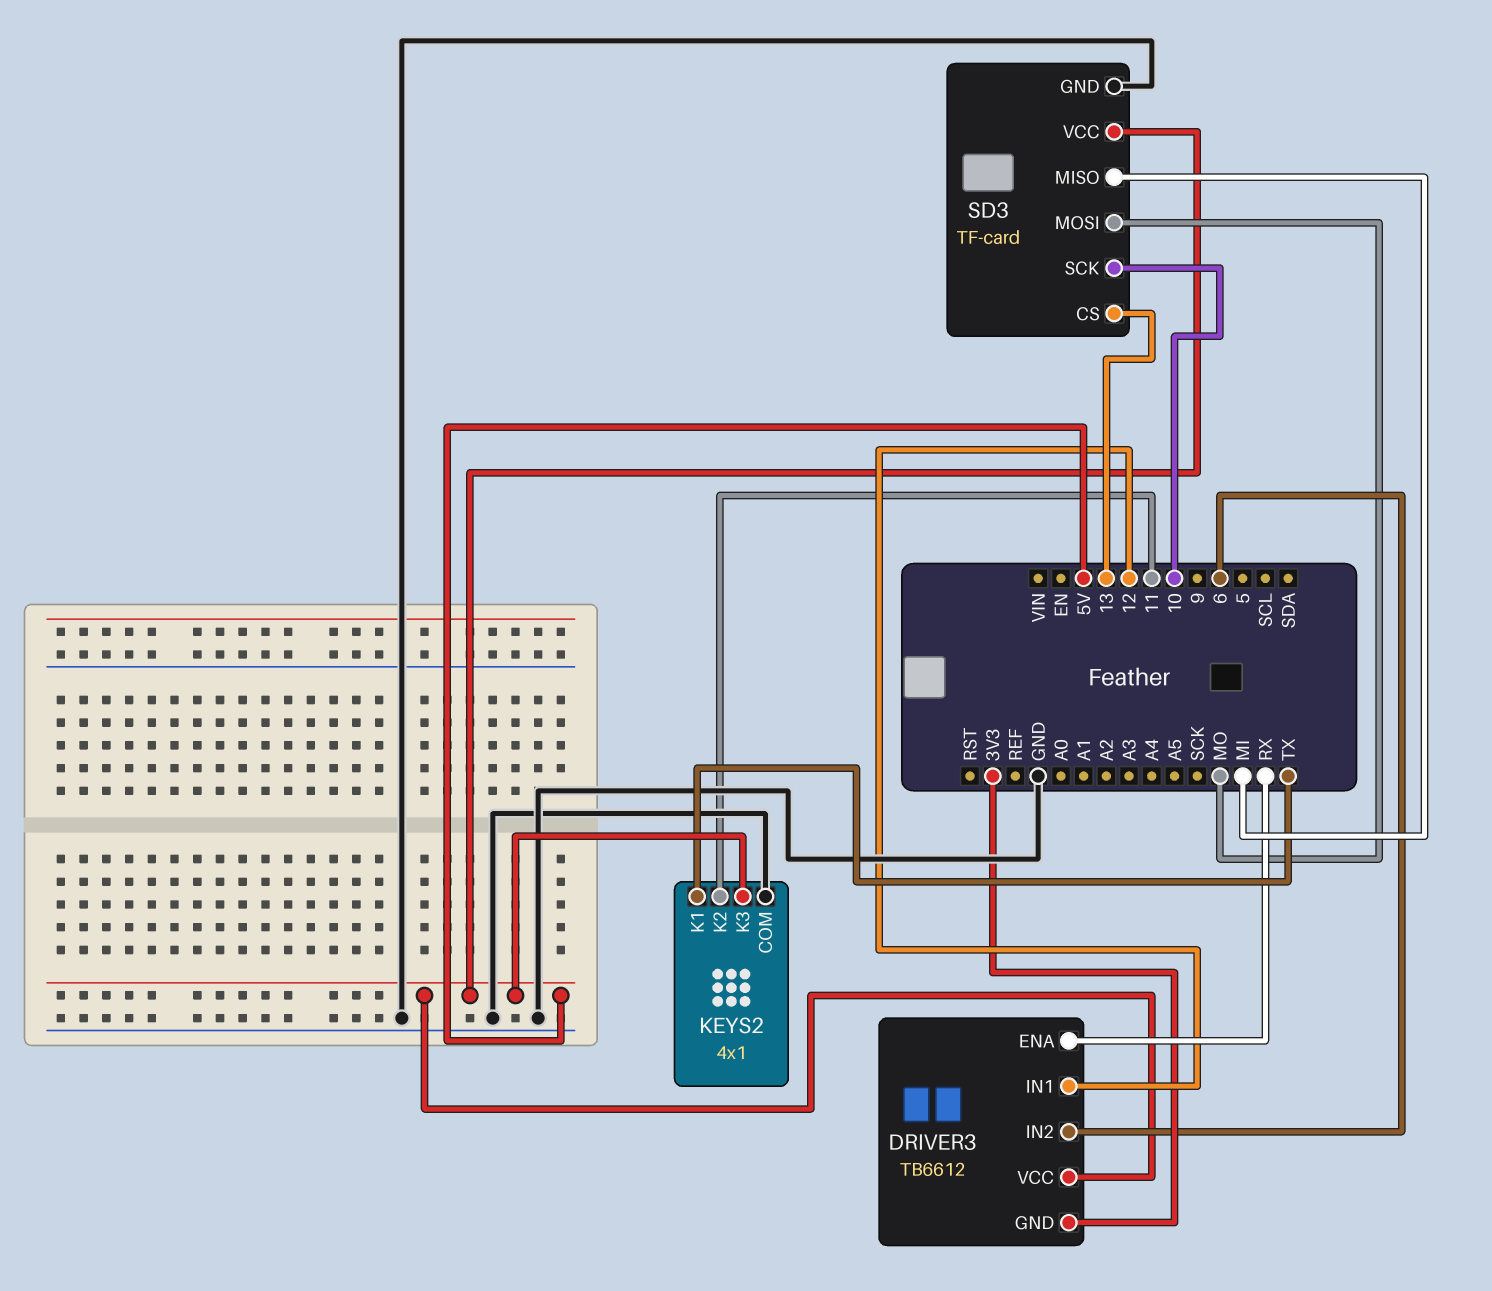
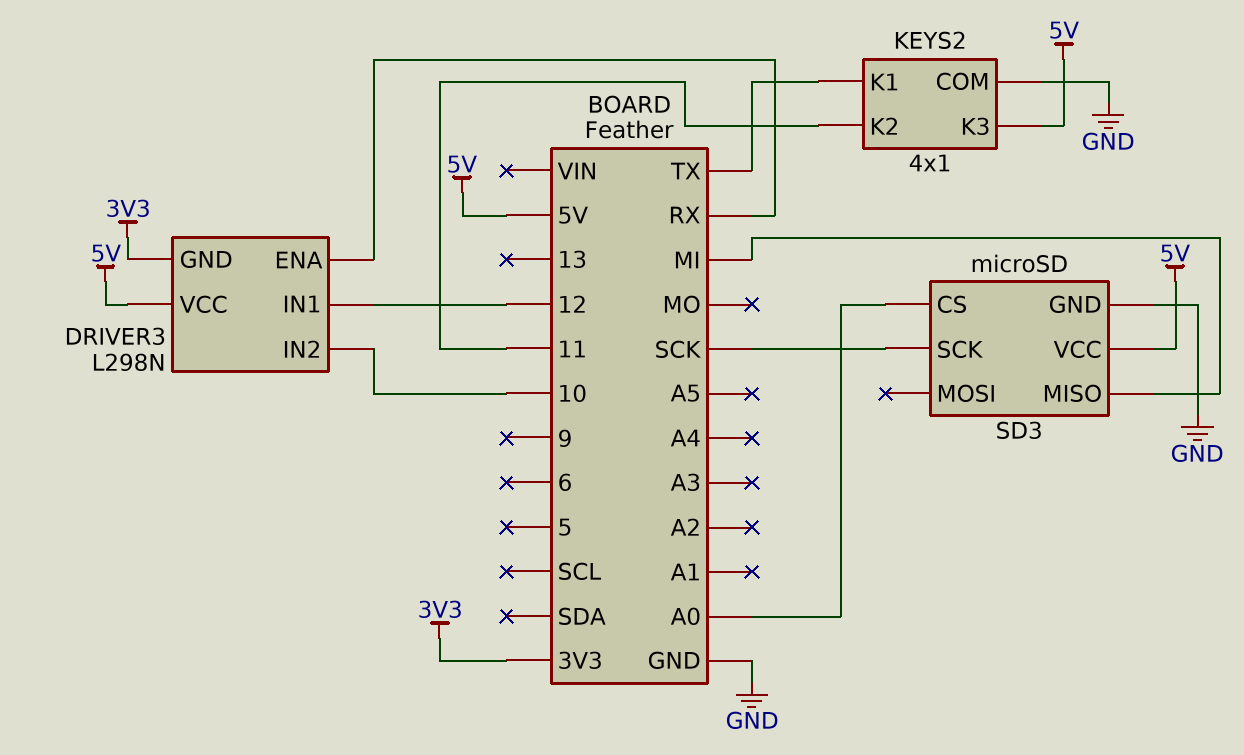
DRIVER3: TB6612 -> L298N
DRIVER3 pin IN2: 6 -> 10
SD3: TF-card -> microSD
SD3 pin CS: 13 -> A0
SD3 pin MOSI: MO -> none
SD3 pin SCK: 10 -> SCK

